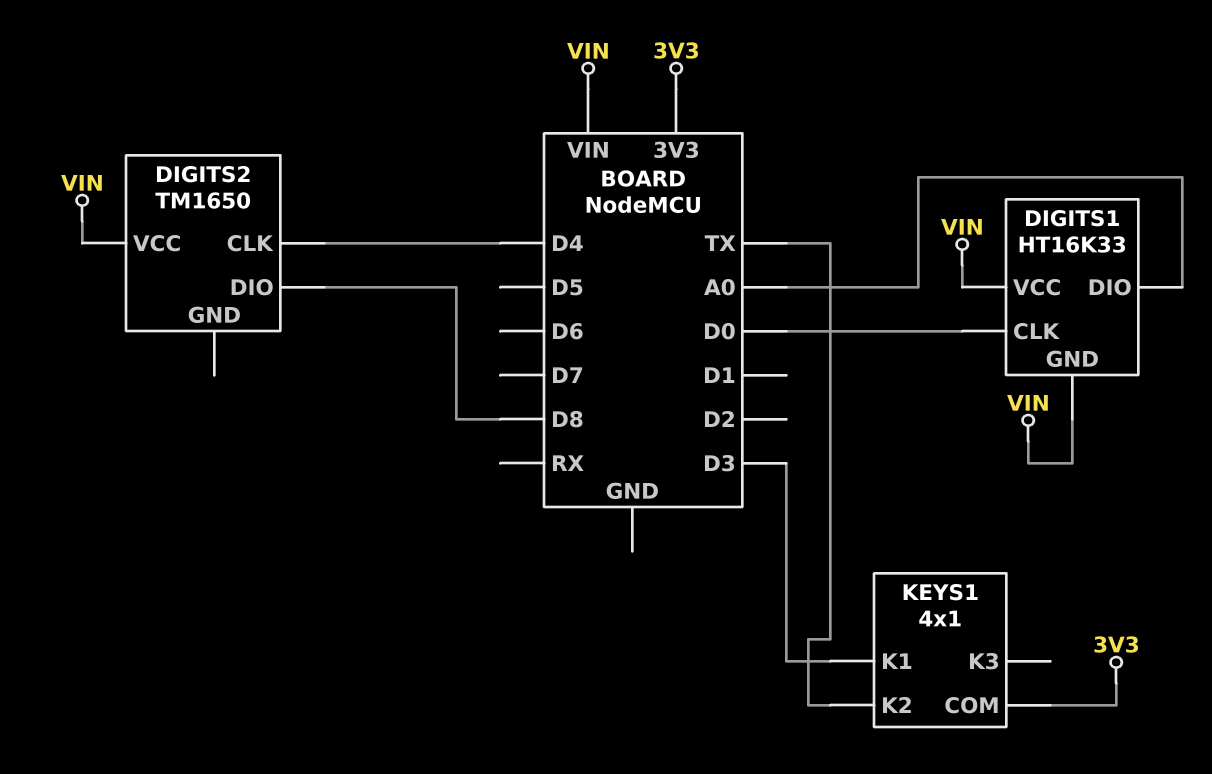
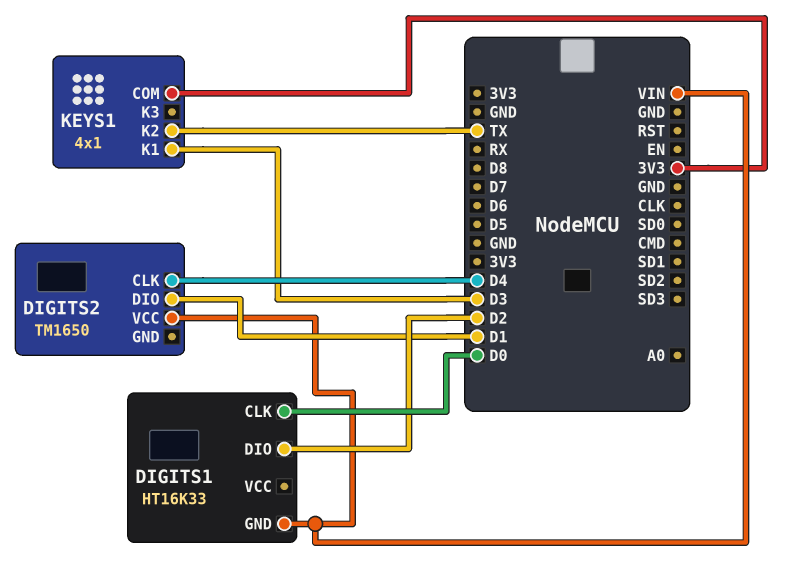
DIGITS1 pin DIO: A0 -> D2
DIGITS1 pin VCC: VIN -> none
DIGITS2 pin DIO: D8 -> D1

